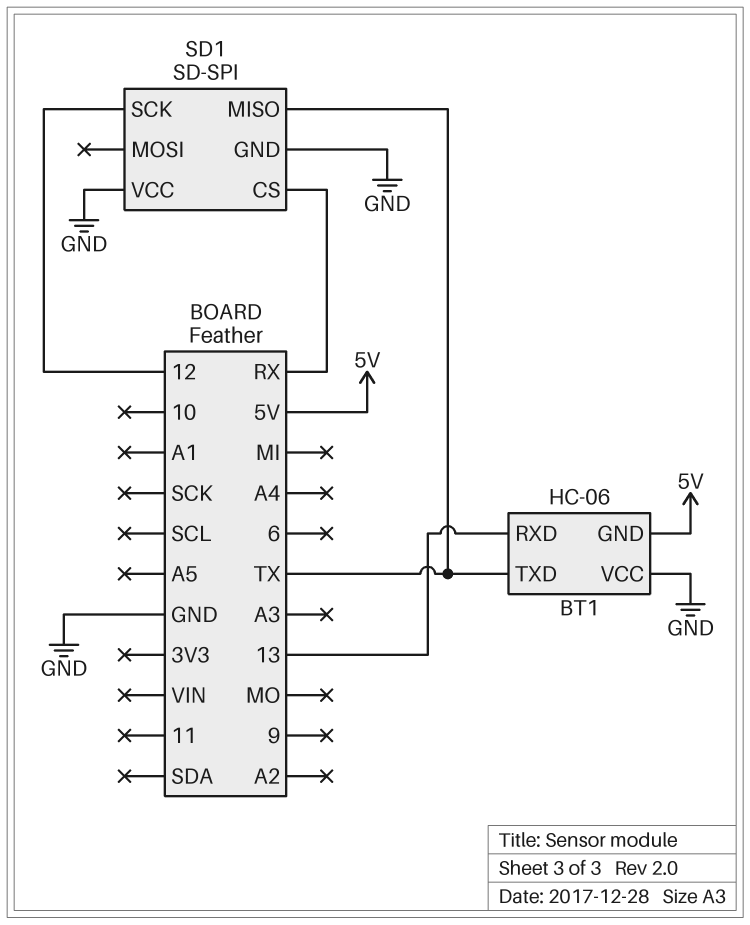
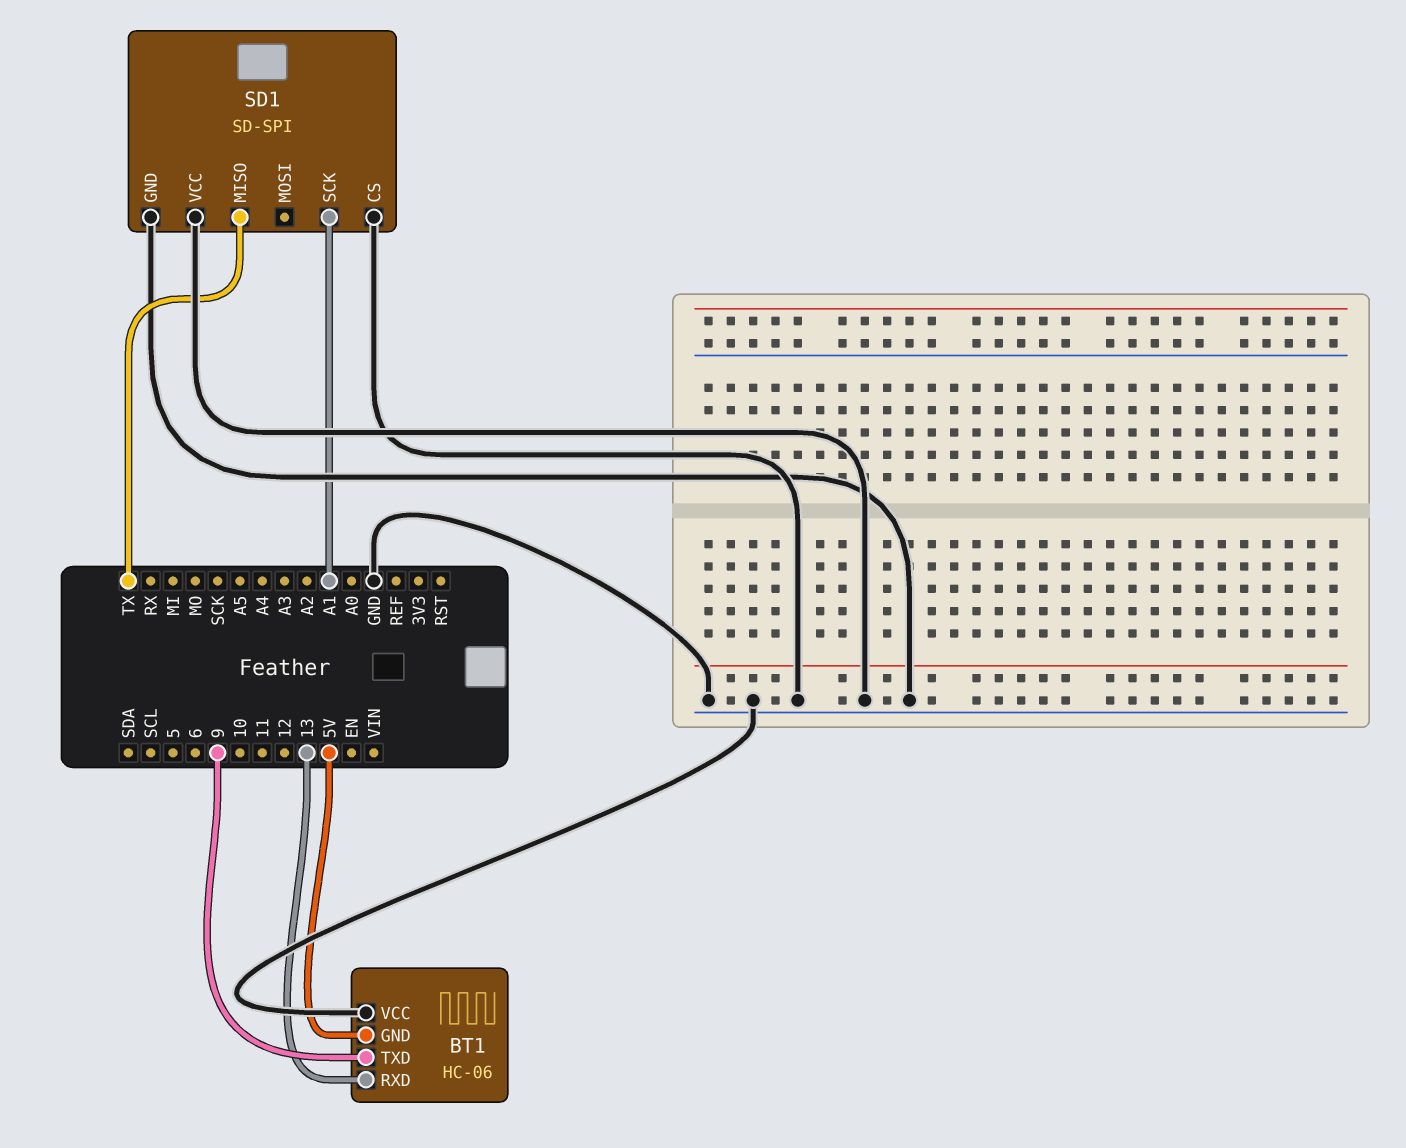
BT1 pin TXD: TX -> 9
SD1 pin CS: RX -> GND
SD1 pin SCK: 12 -> A1

